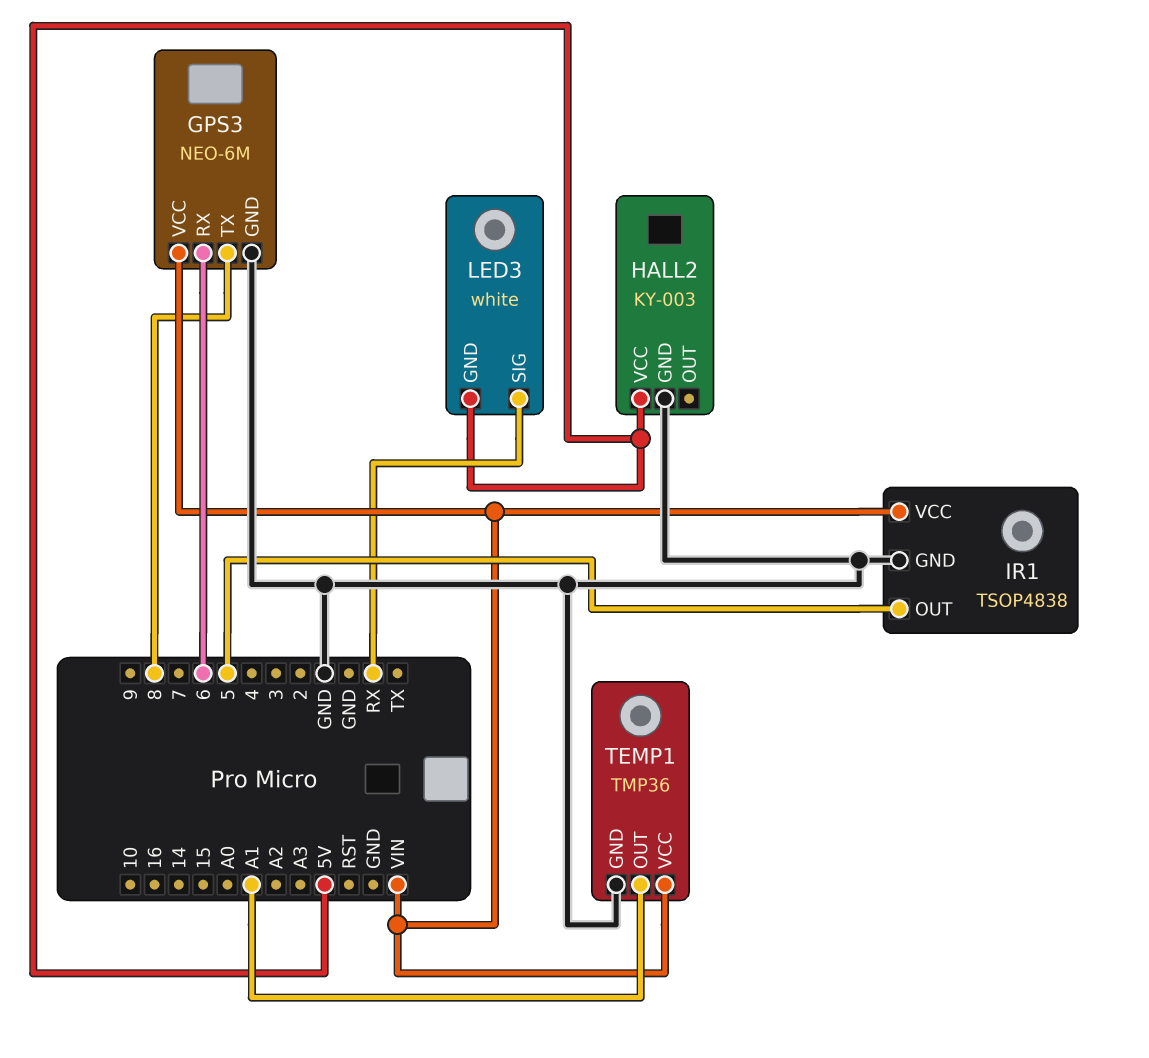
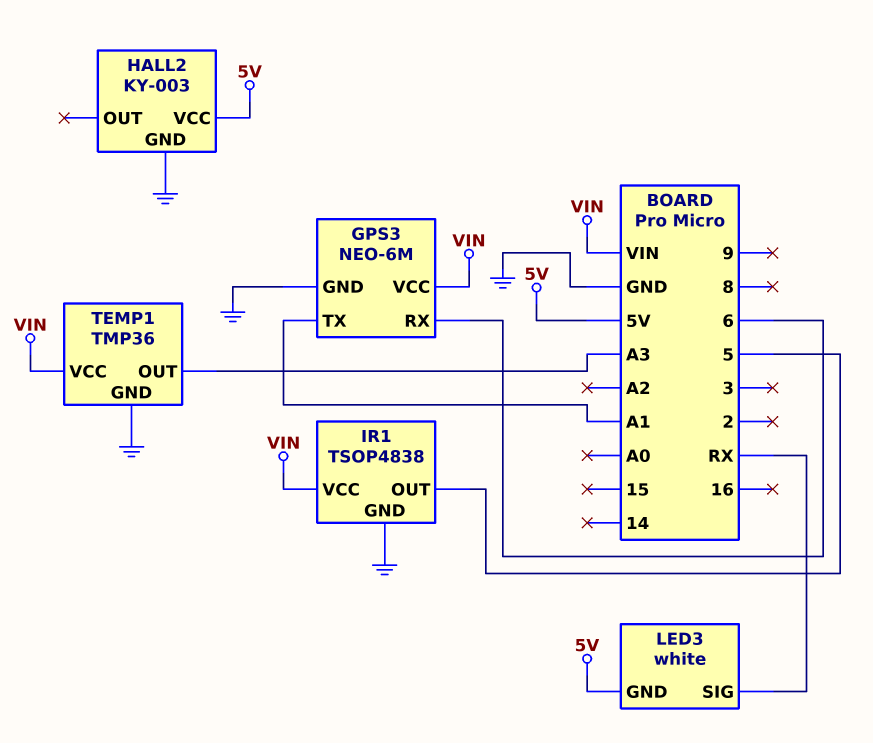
GPS3 pin TX: 8 -> A1
TEMP1 pin OUT: A1 -> A3

